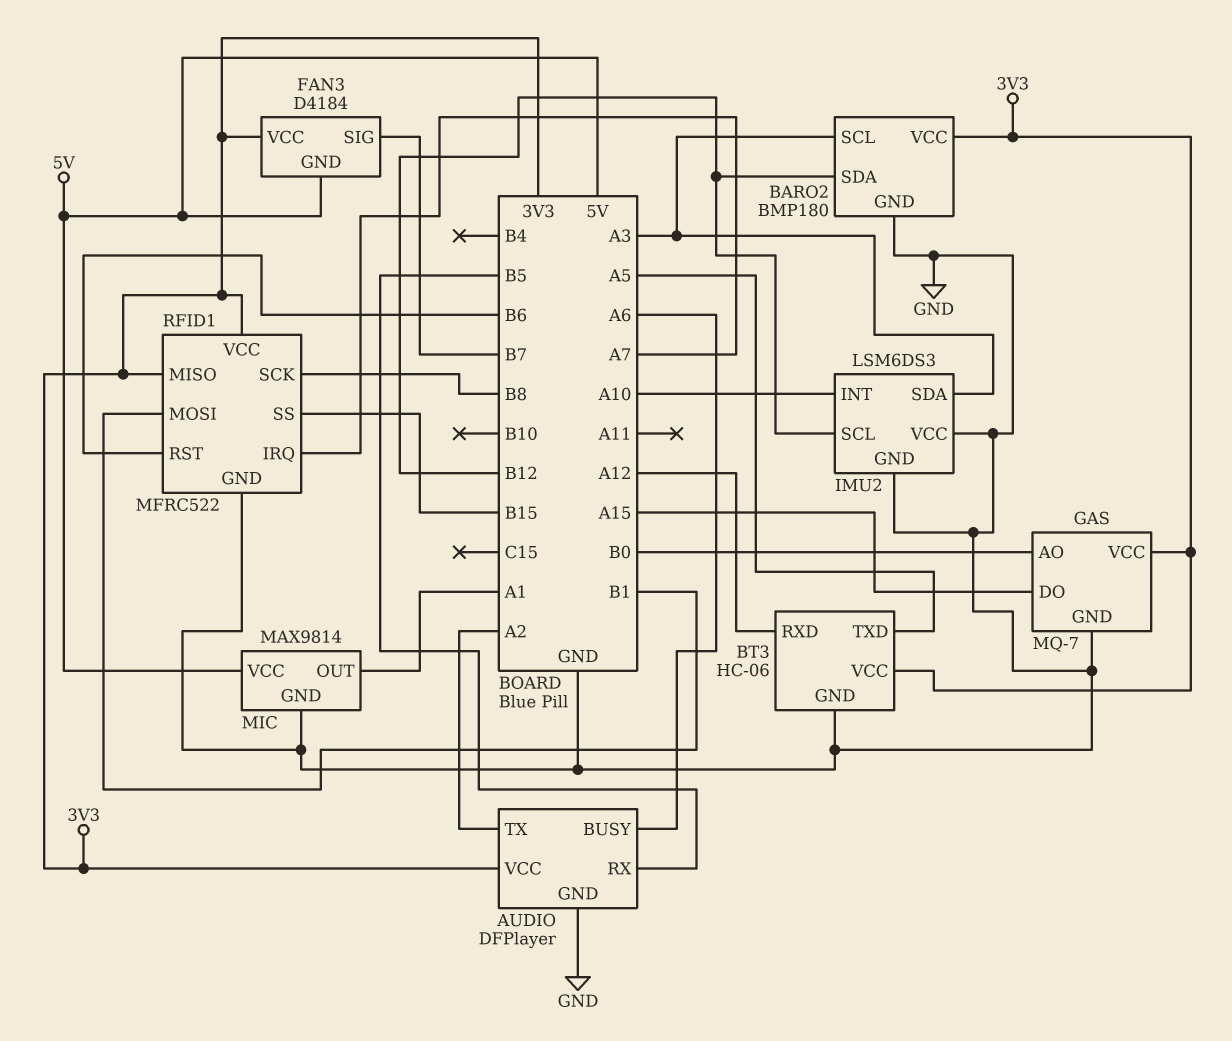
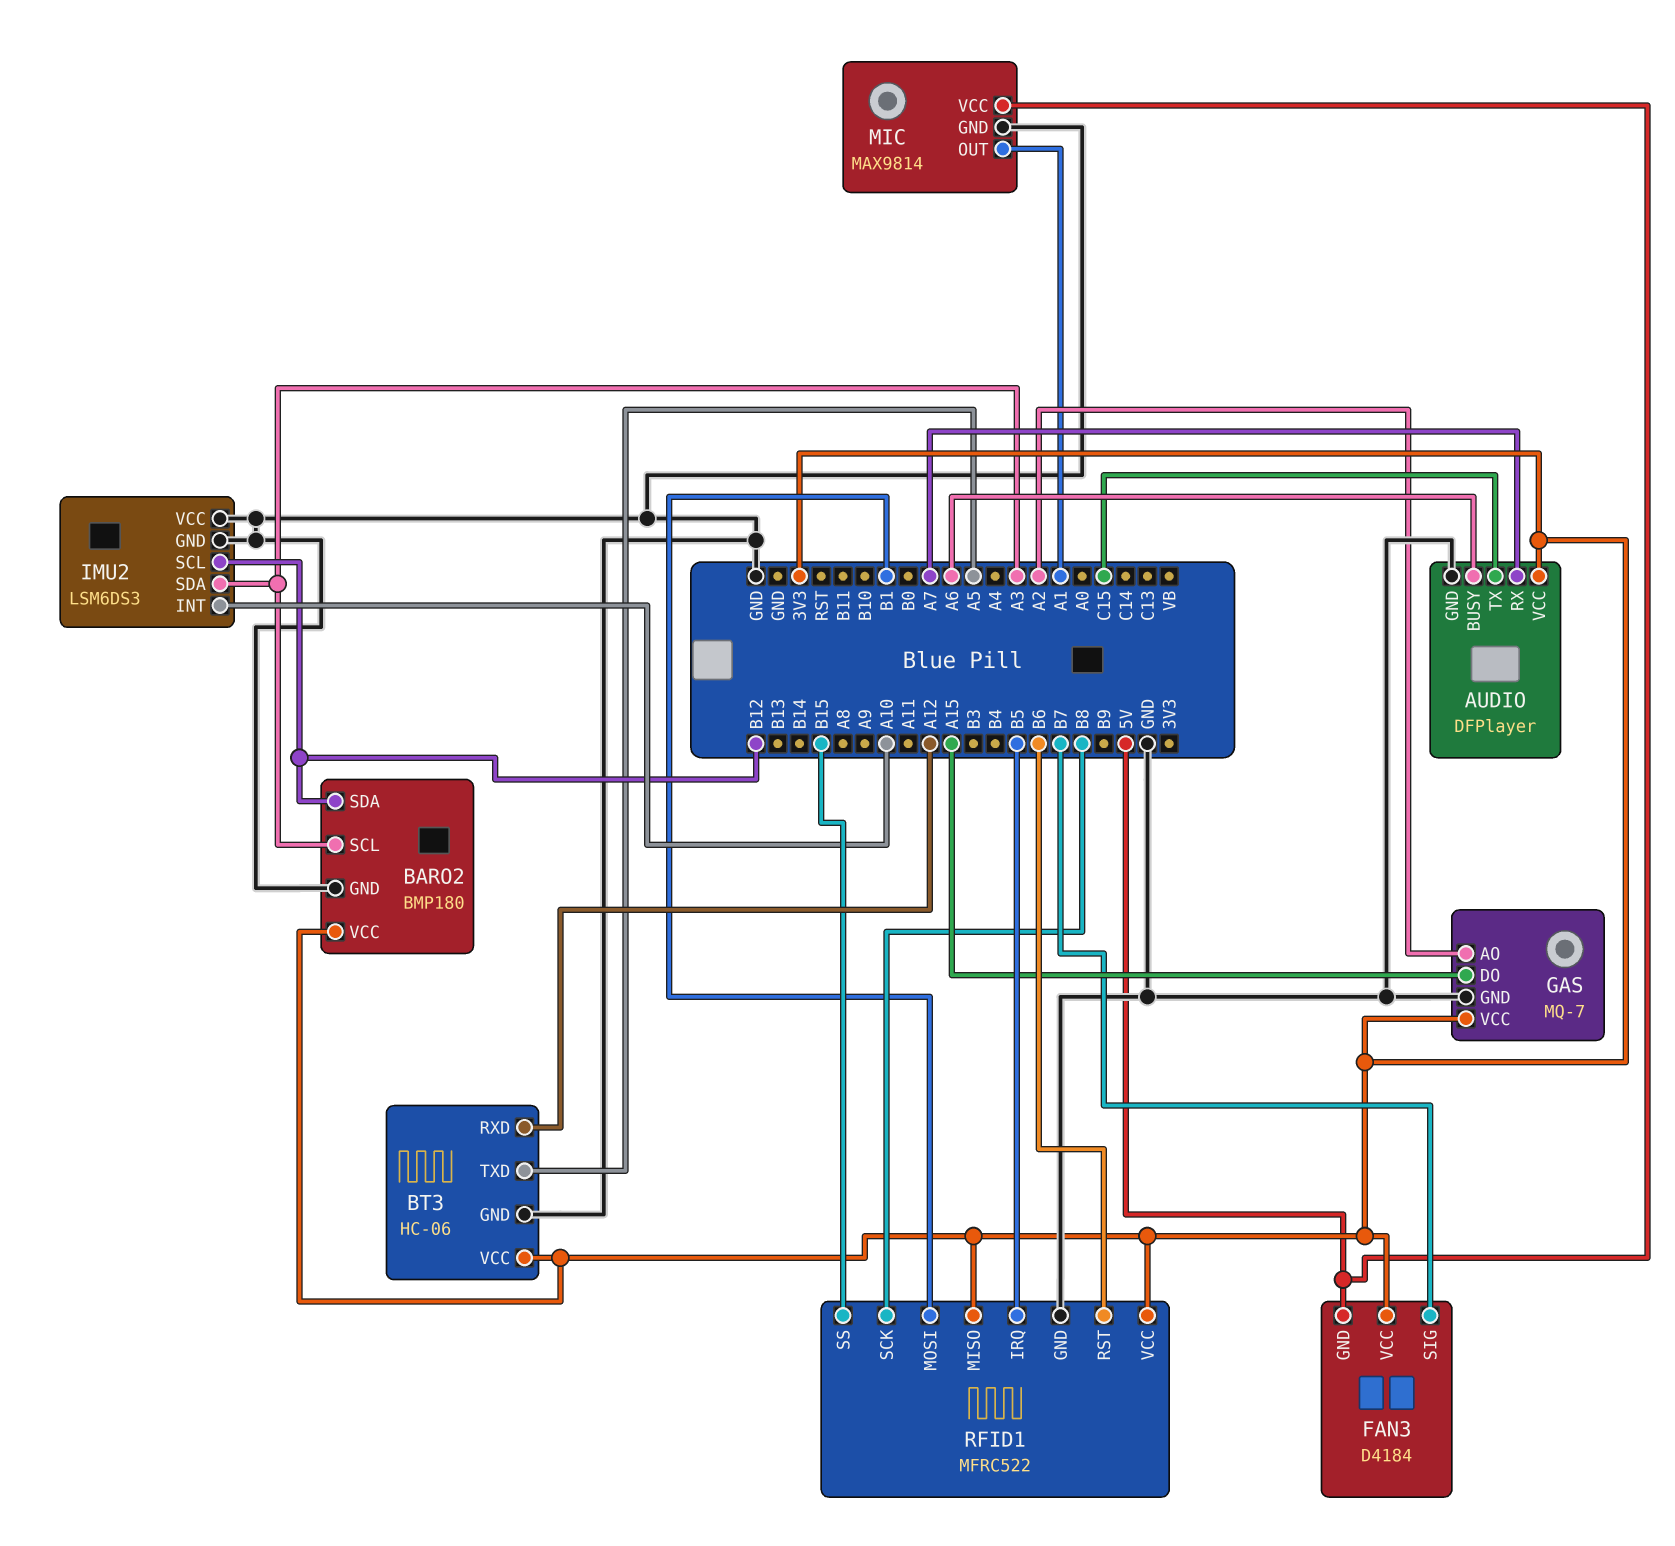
AUDIO pin RX: B5 -> A7
AUDIO pin TX: A2 -> C15
GAS pin AO: B0 -> A2
RFID1 pin IRQ: A7 -> B5

